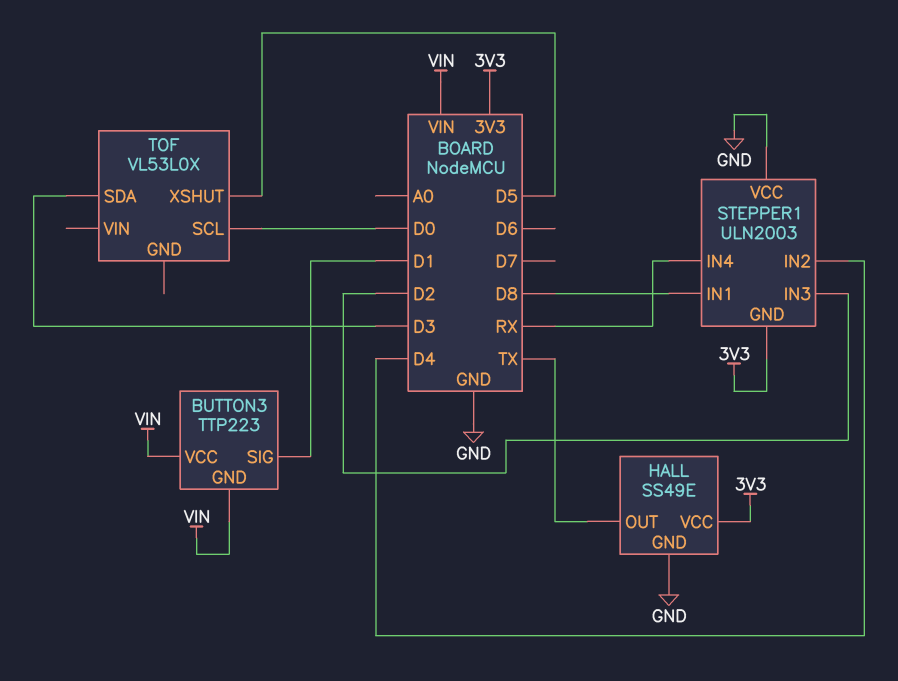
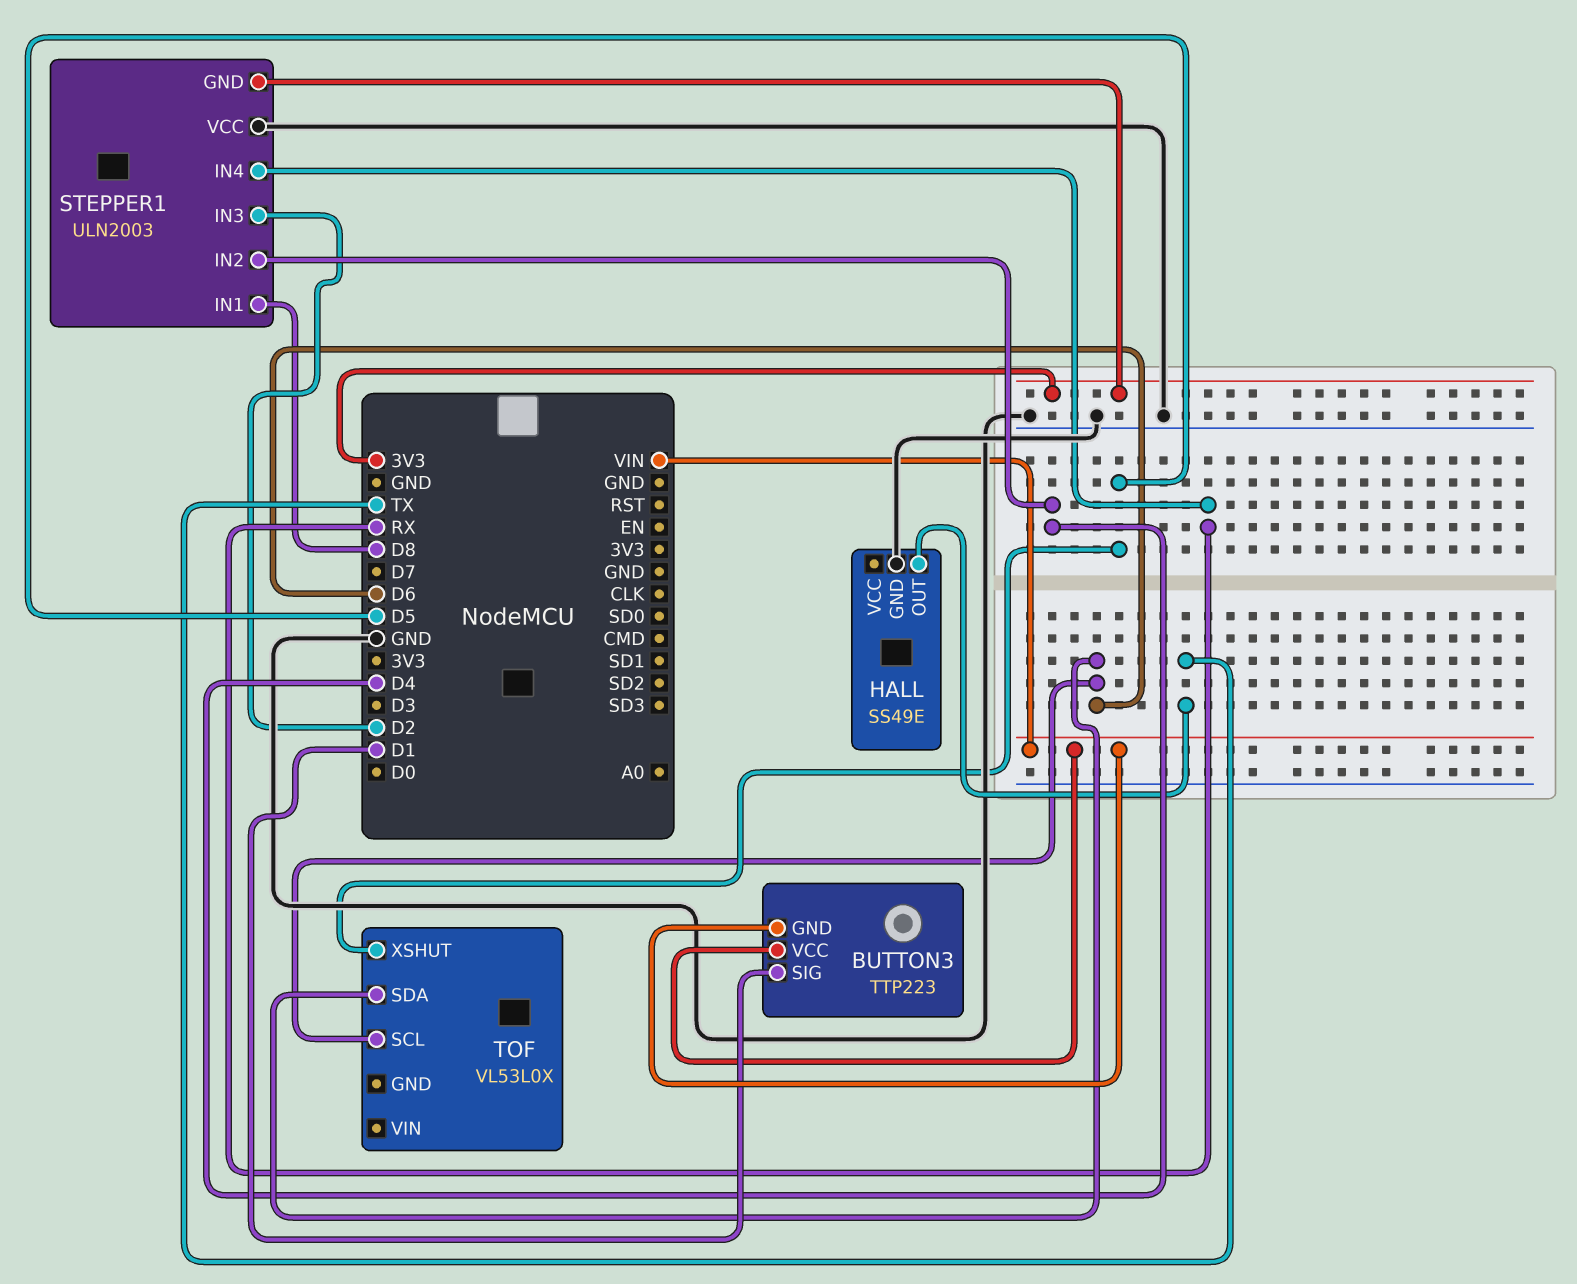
HALL pin VCC: 3V3 -> none
TOF pin SCL: D0 -> D6
TOF pin SDA: D3 -> D6

